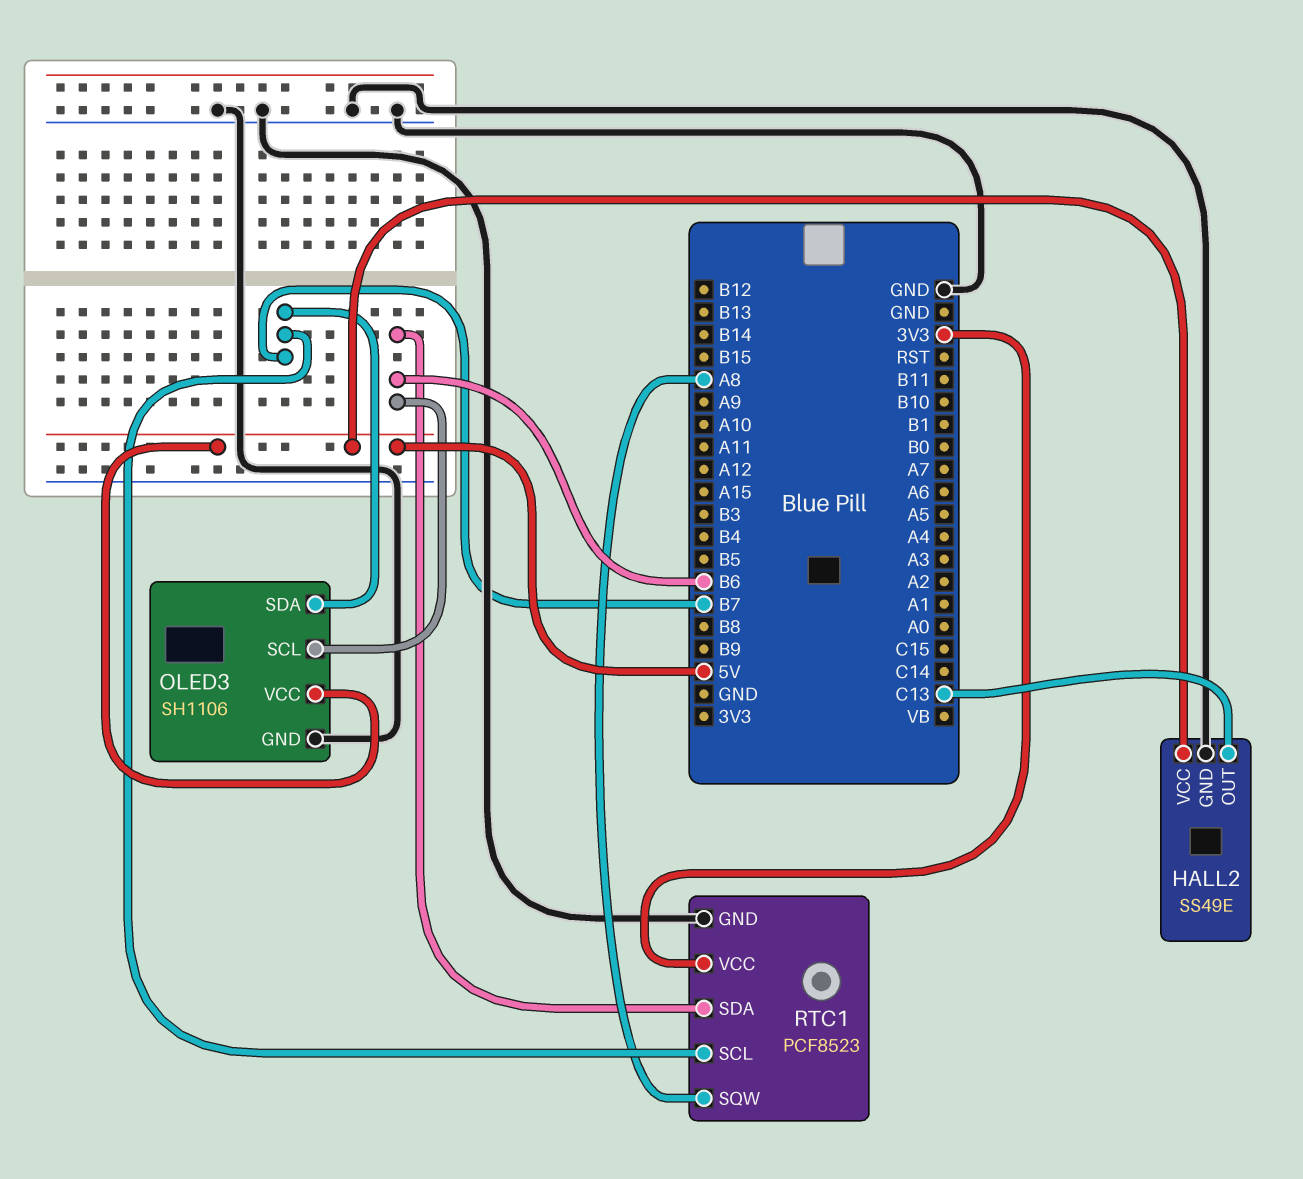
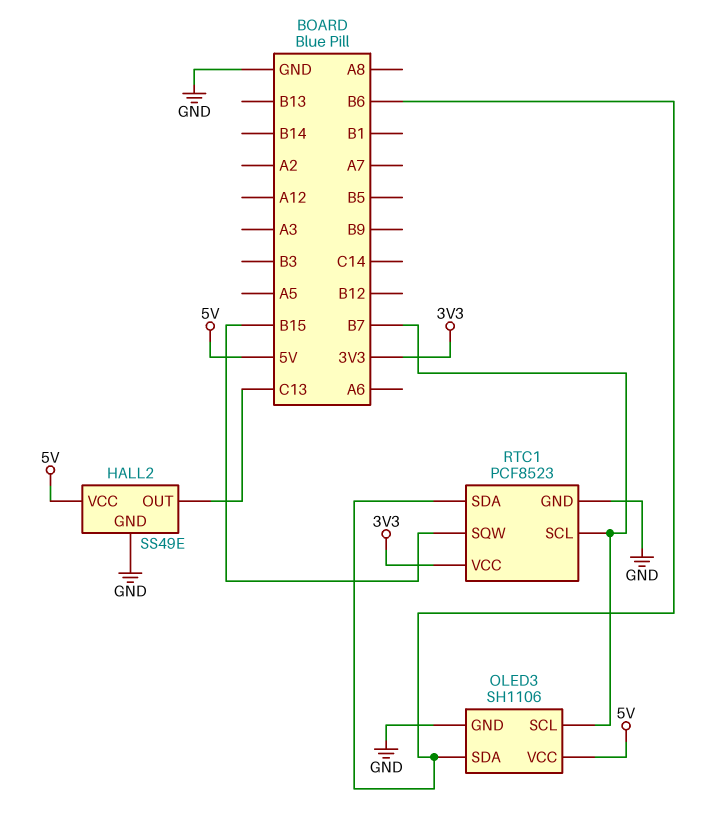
OLED3 pin SCL: B6 -> B7
OLED3 pin SDA: B7 -> B6
RTC1 pin SQW: A8 -> B15

